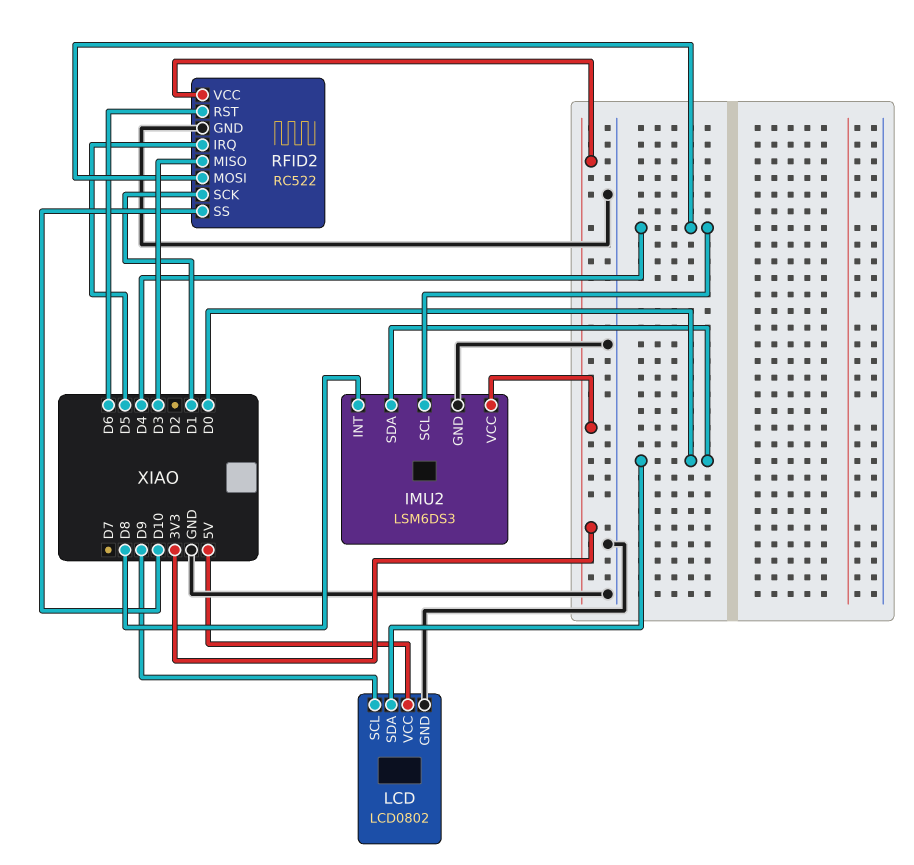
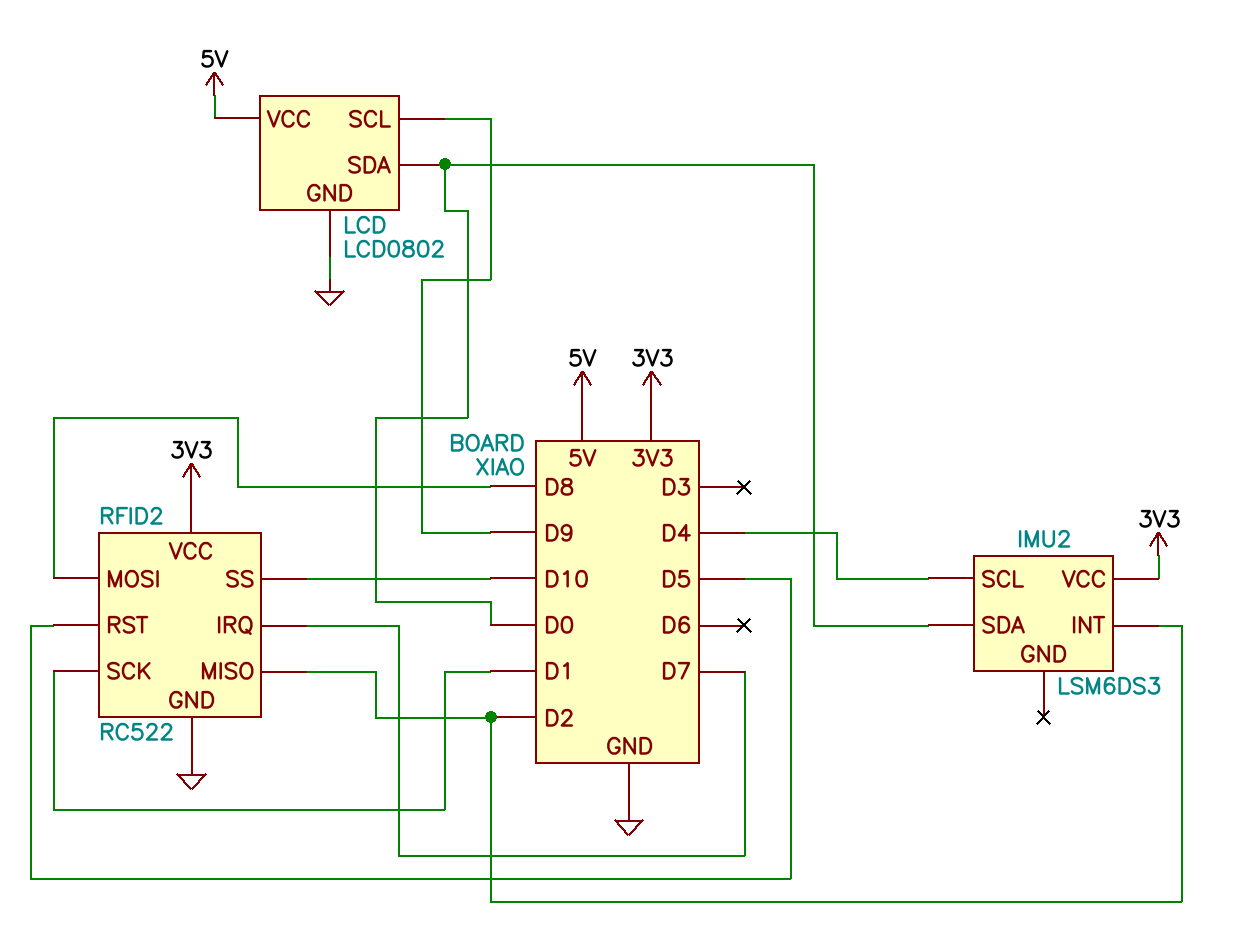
IMU2 pin GND: GND -> none
IMU2 pin INT: D8 -> D2
RFID2 pin IRQ: D5 -> D7
RFID2 pin MISO: D3 -> D2
RFID2 pin MOSI: D4 -> D8
RFID2 pin RST: D6 -> D5

